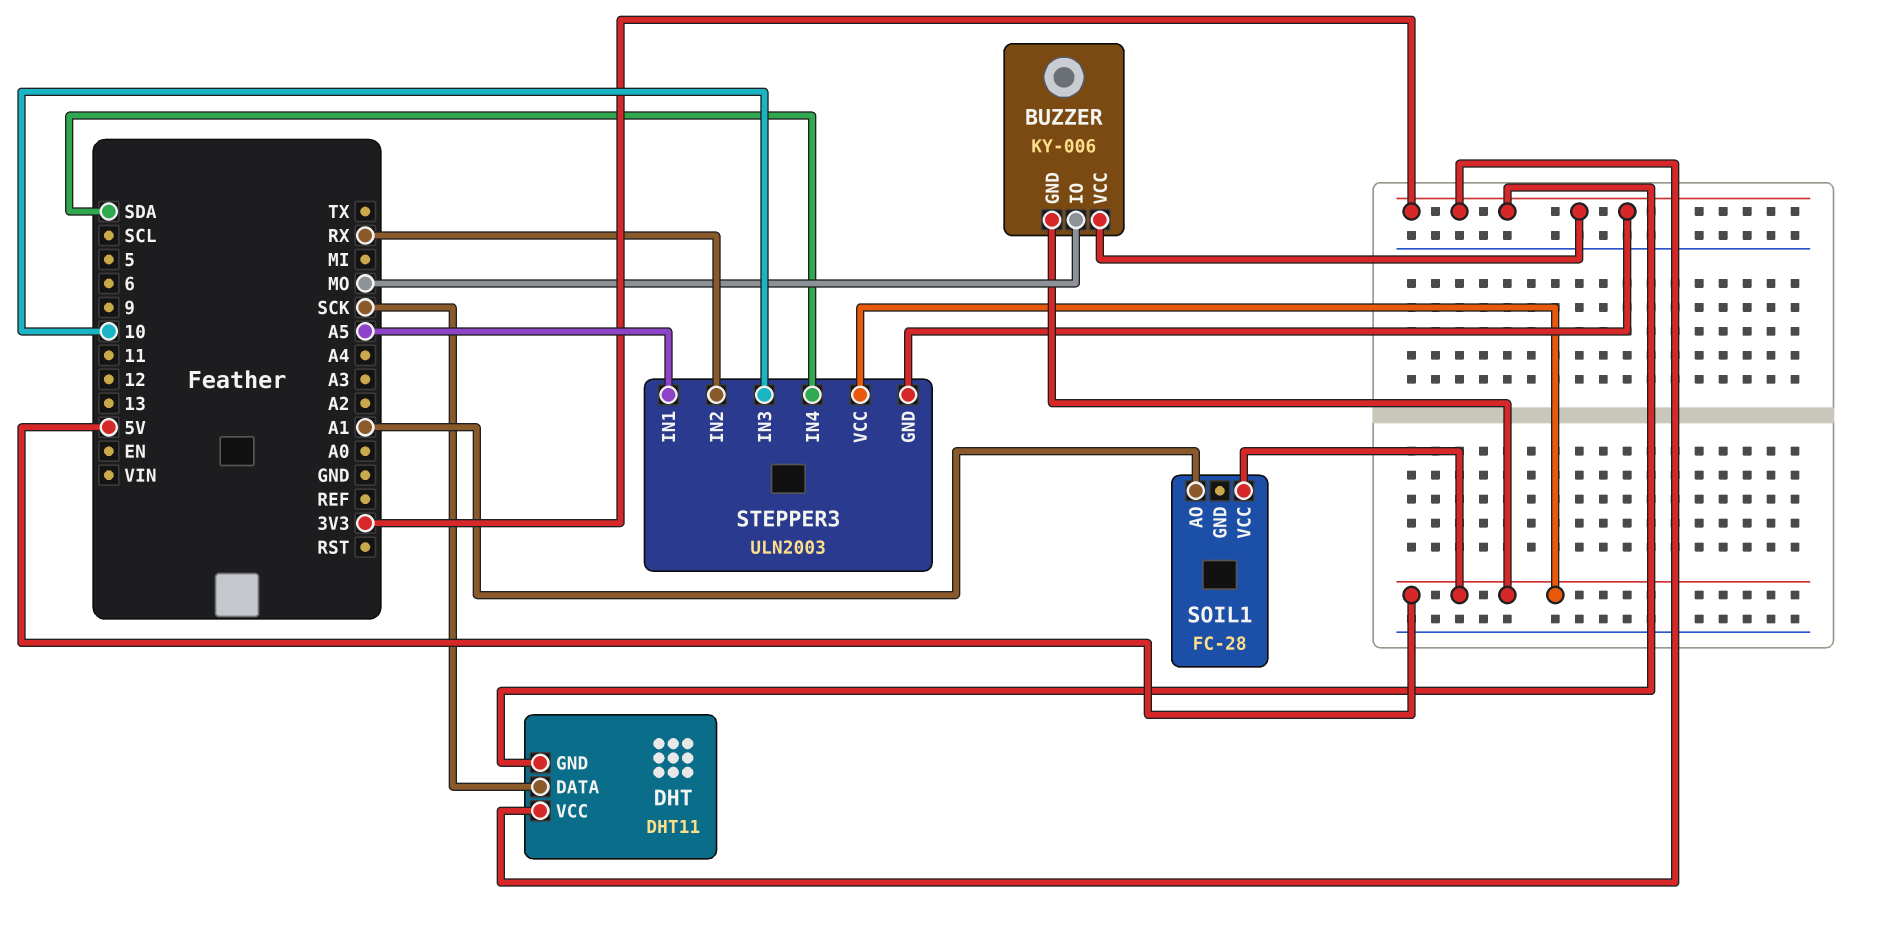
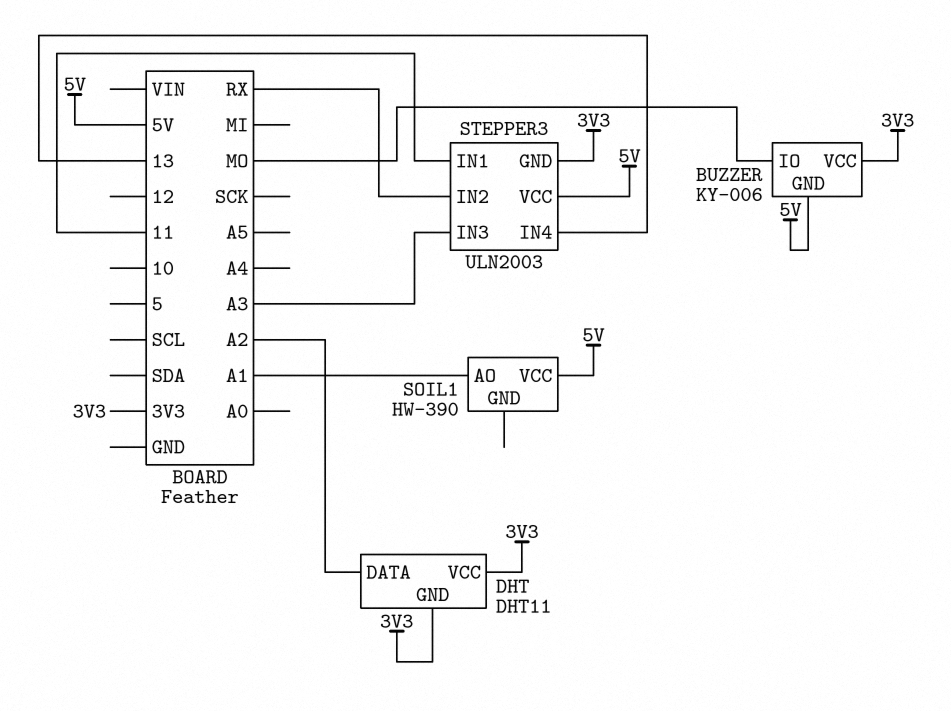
DHT pin DATA: SCK -> A2
SOIL1: FC-28 -> HW-390
STEPPER3 pin IN1: A5 -> 11
STEPPER3 pin IN3: 10 -> A3
STEPPER3 pin IN4: SDA -> 13

